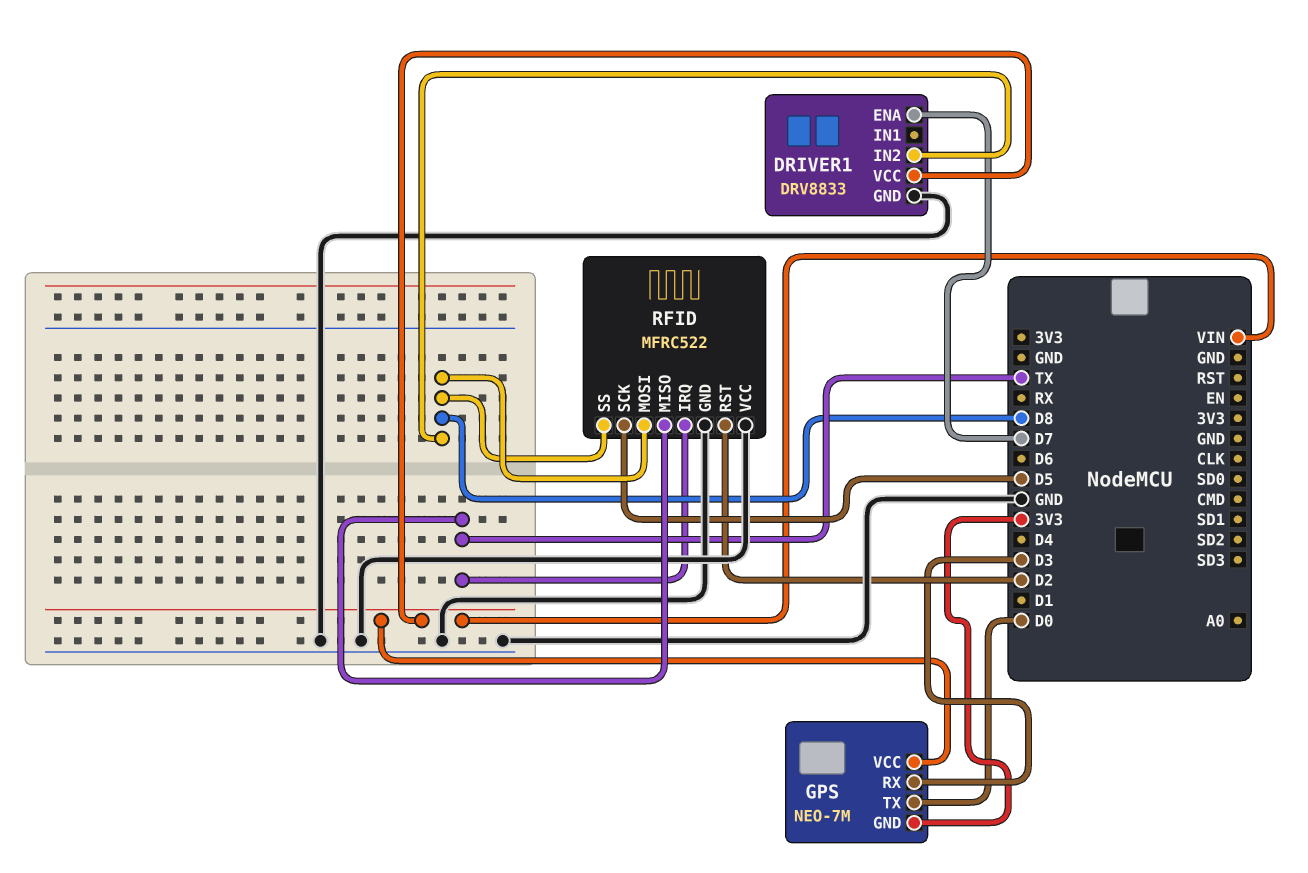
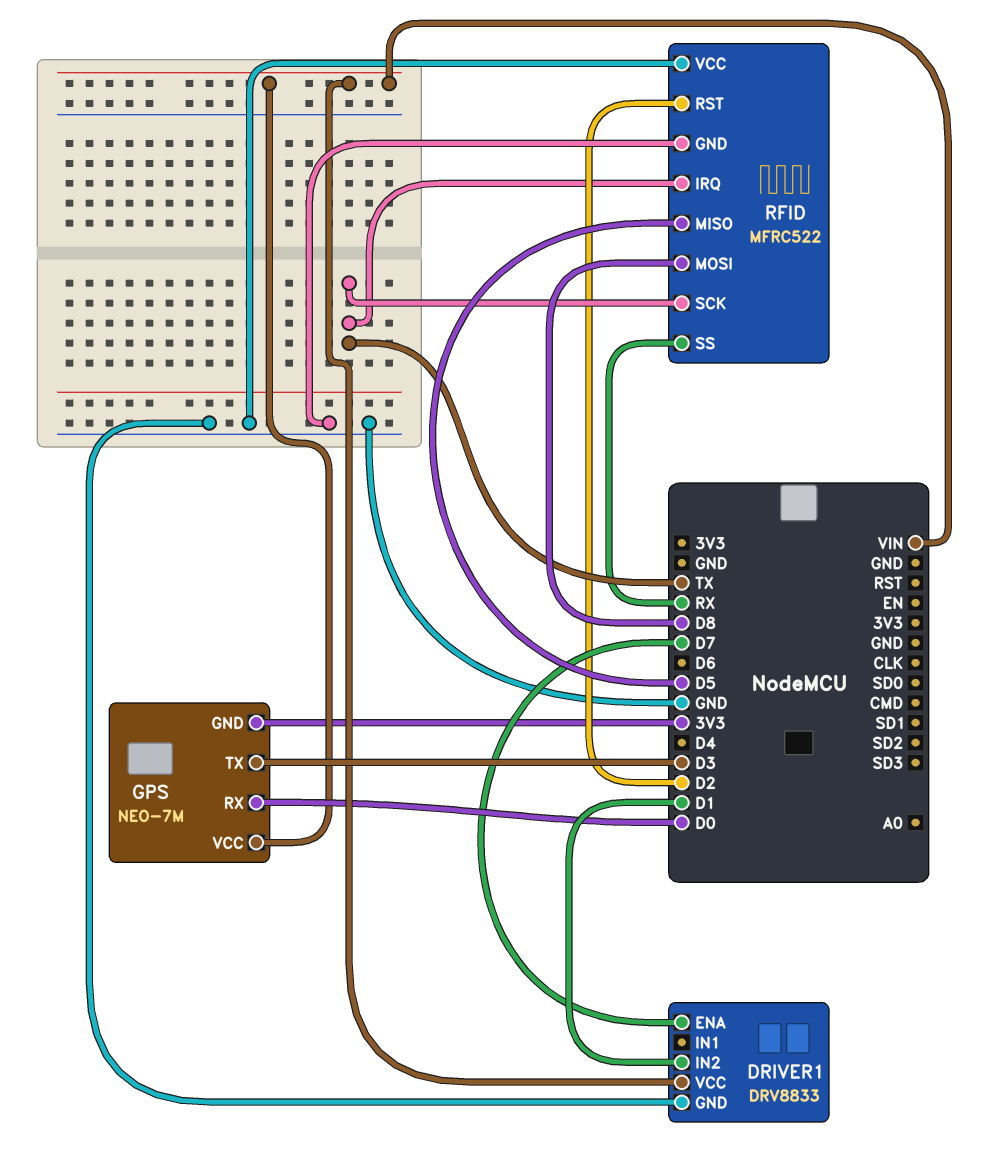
DRIVER1 pin IN2: D8 -> D1
GPS pin RX: D3 -> D0
GPS pin TX: D0 -> D3
RFID pin MISO: TX -> D5
RFID pin SCK: D5 -> TX
RFID pin SS: D8 -> RX

